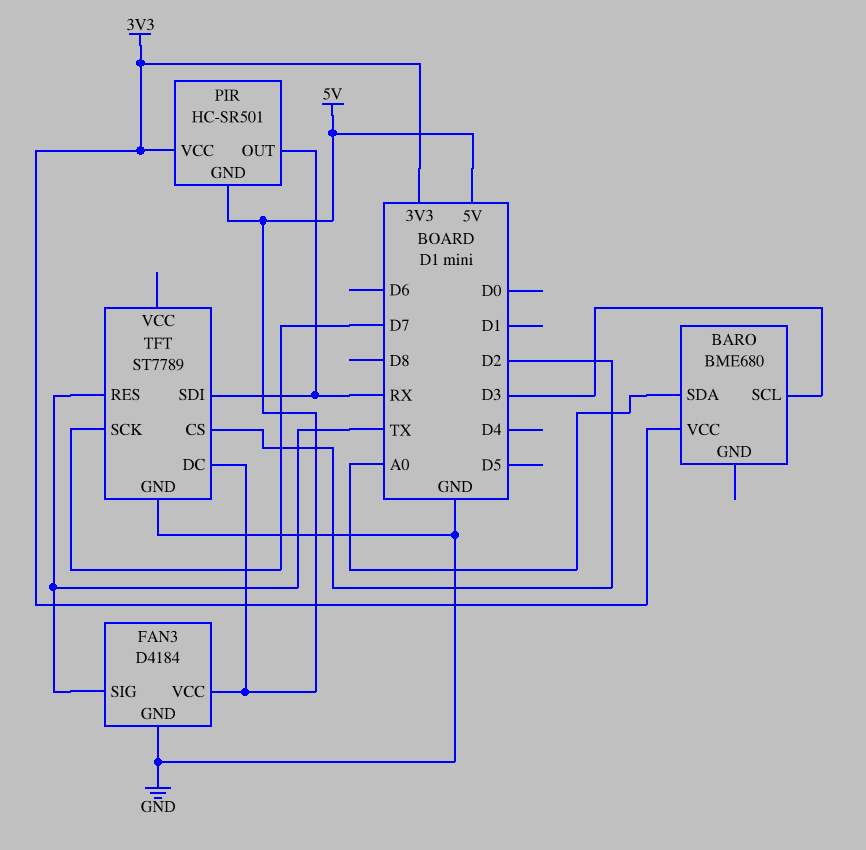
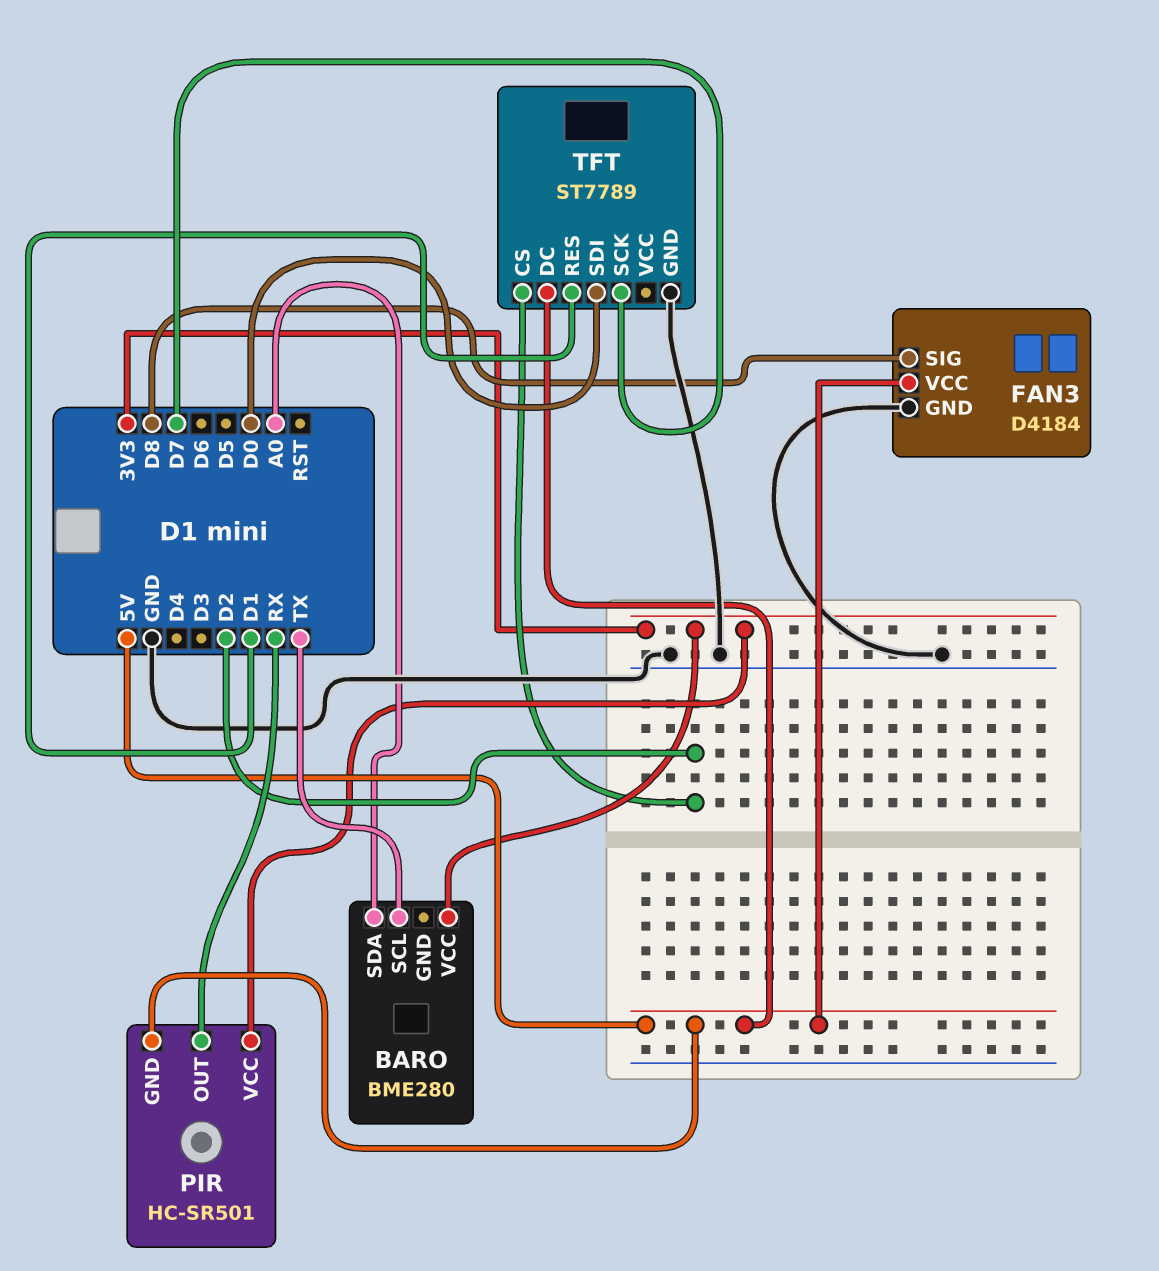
BARO: BME680 -> BME280
BARO pin SCL: D3 -> TX
FAN3 pin SIG: TX -> D8
TFT pin RES: TX -> D1
TFT pin SDI: RX -> D0

